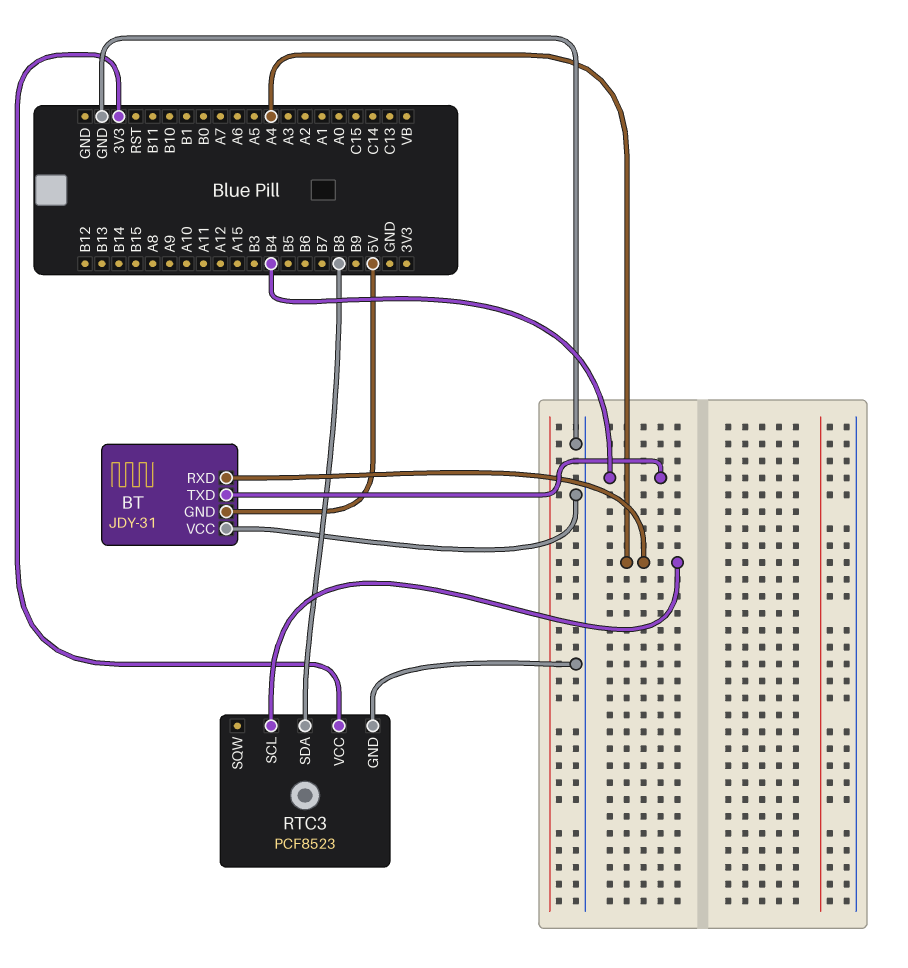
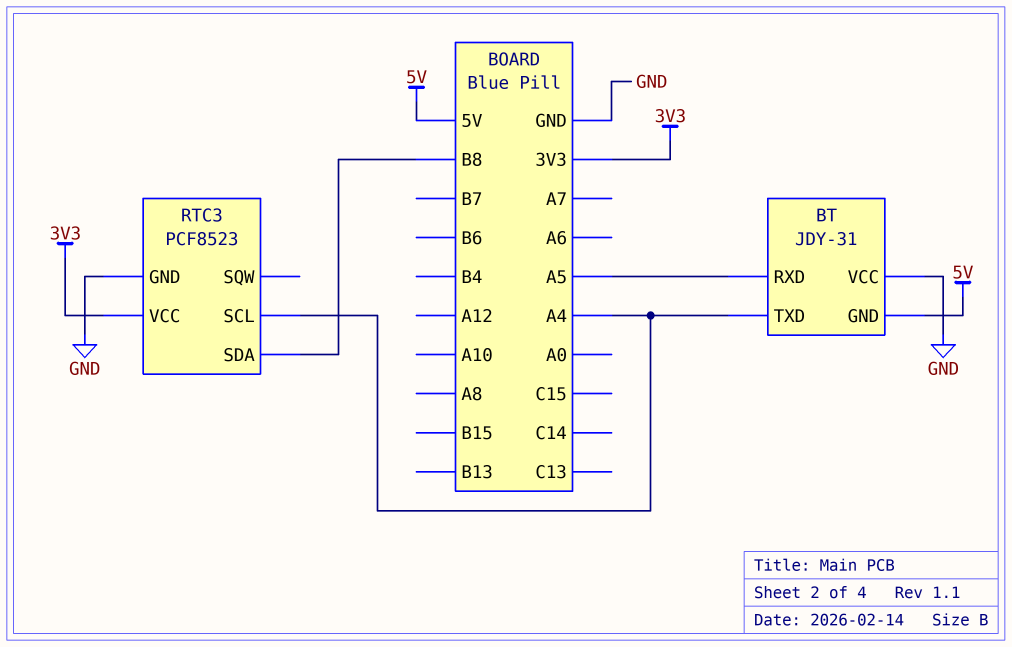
BT pin RXD: A4 -> A5
BT pin TXD: B4 -> A4

